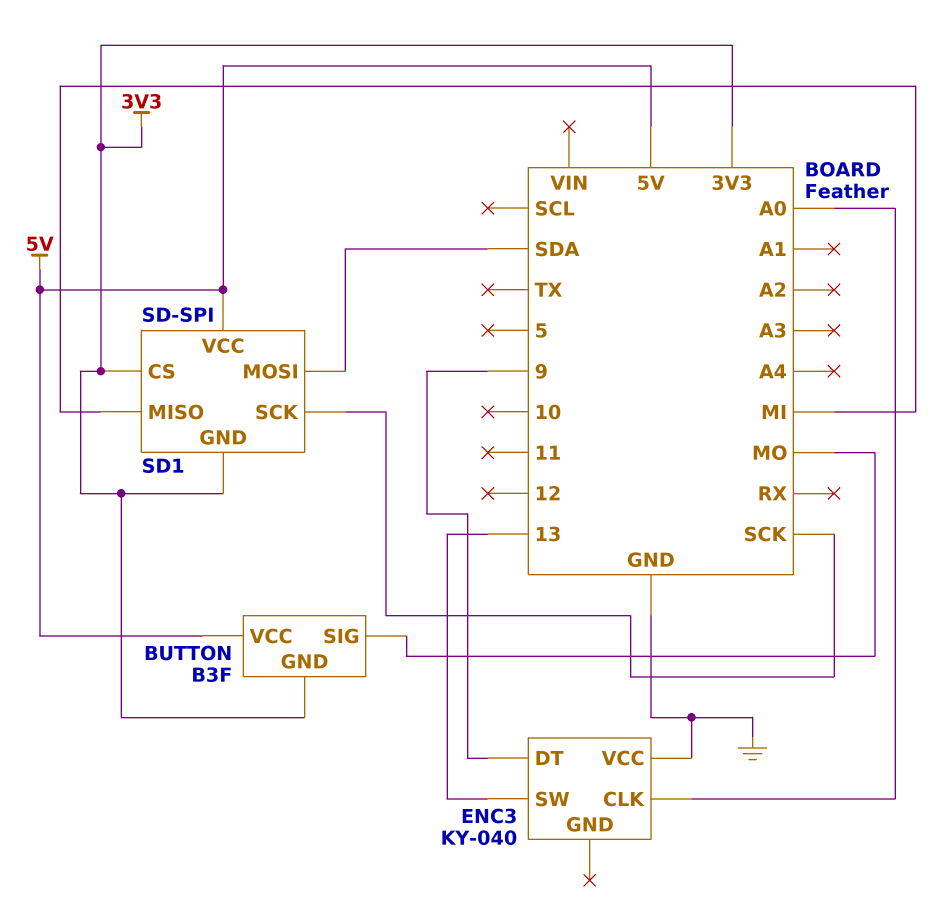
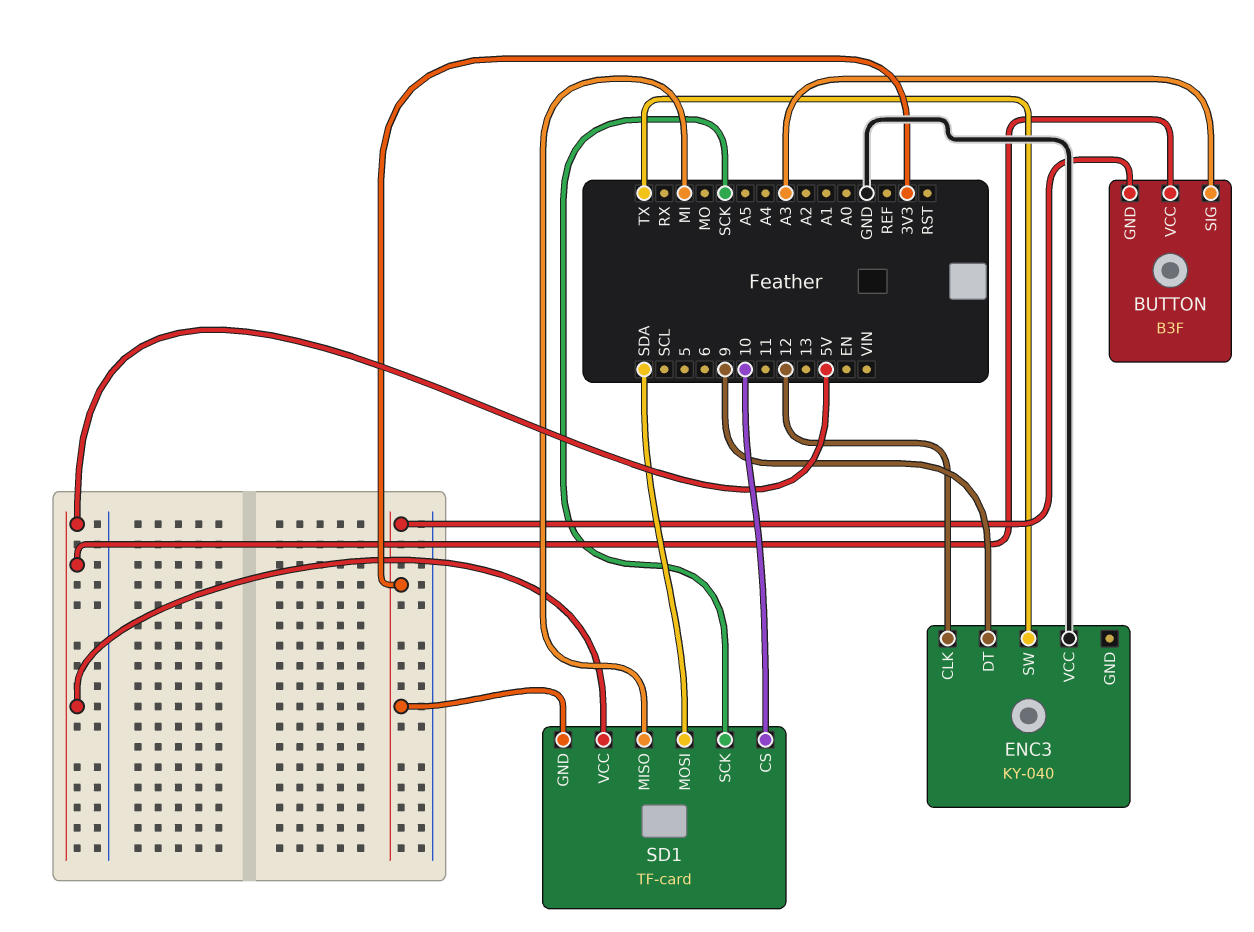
BUTTON pin SIG: MO -> A3
ENC3 pin CLK: A0 -> 12
ENC3 pin SW: 13 -> TX
SD1: SD-SPI -> TF-card
SD1 pin CS: 3V3 -> 10

